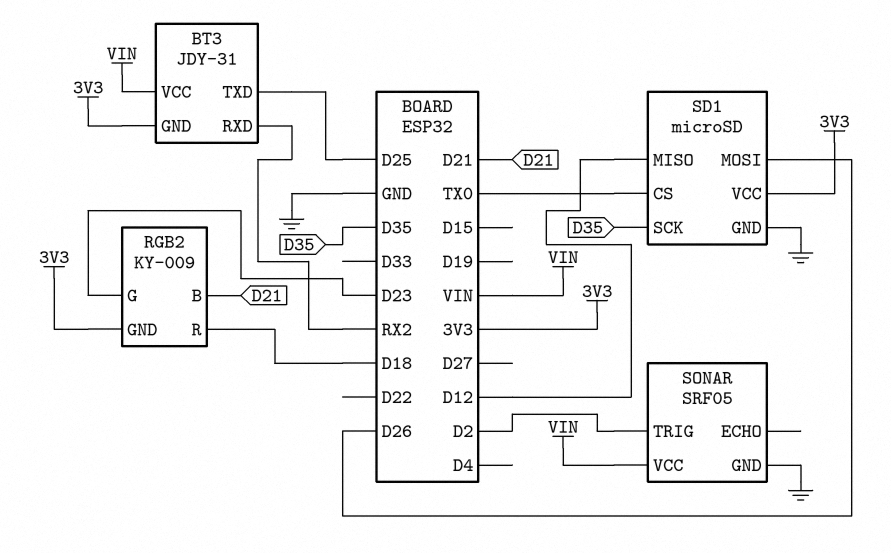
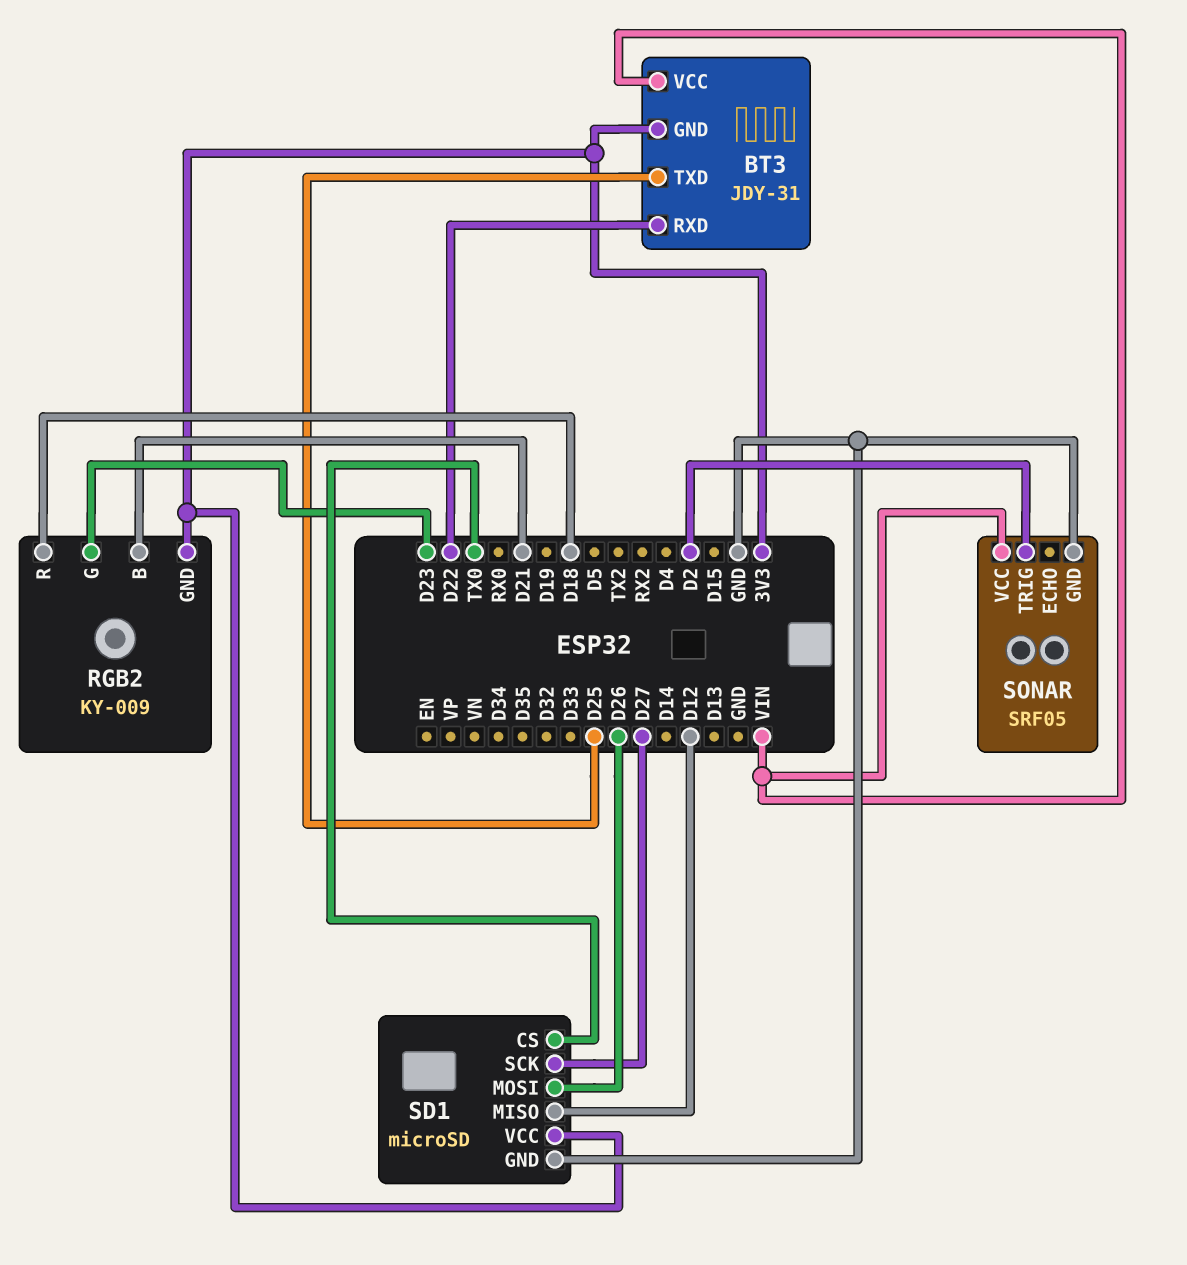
BT3 pin RXD: RX2 -> D22
SD1 pin SCK: D35 -> D27

